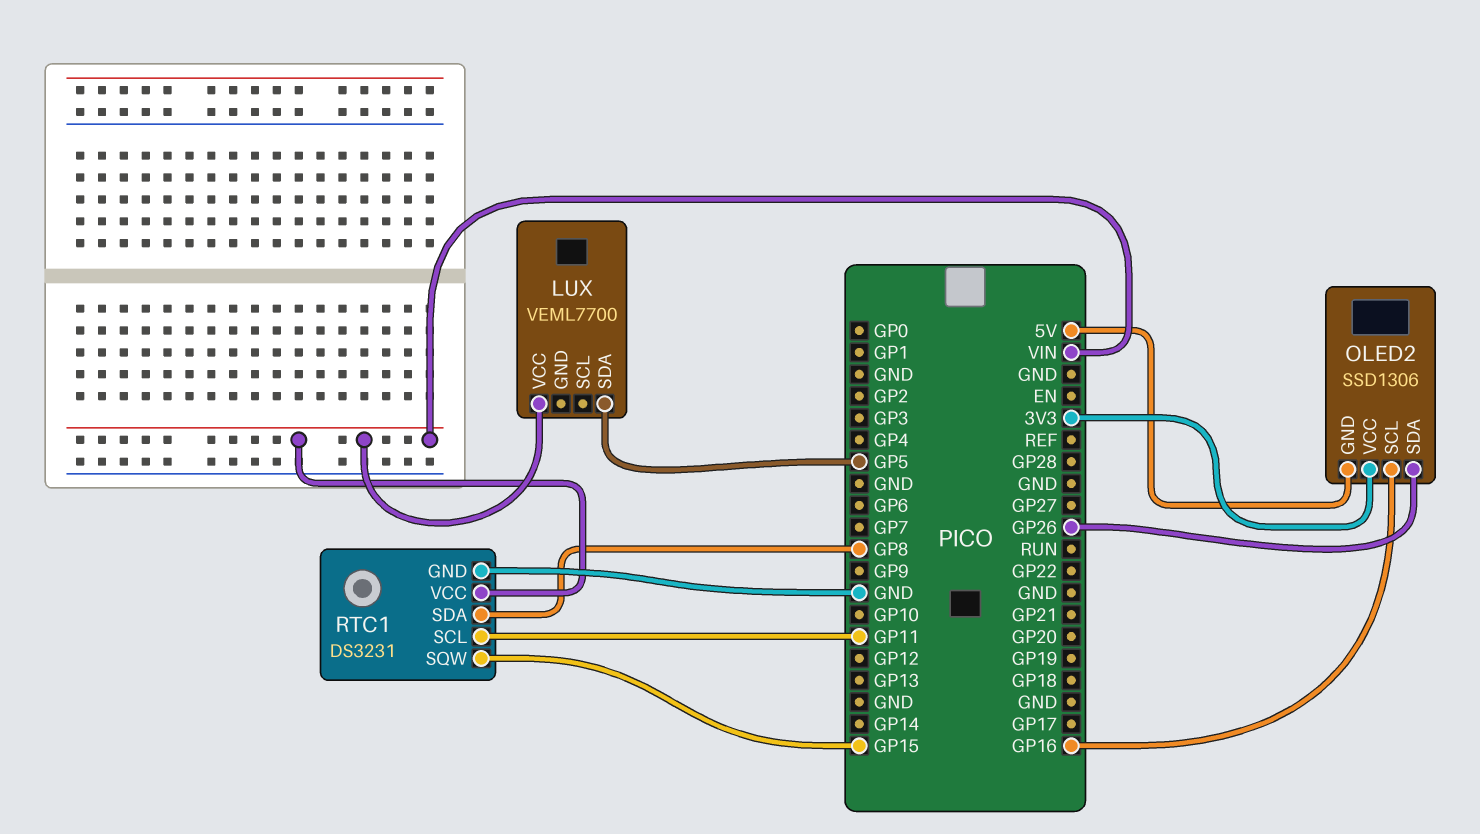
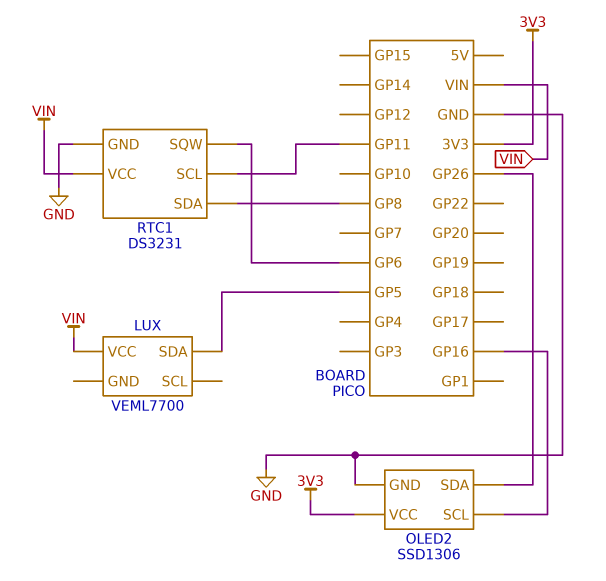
OLED2 pin GND: 5V -> GND
RTC1 pin SQW: GP15 -> GP6

